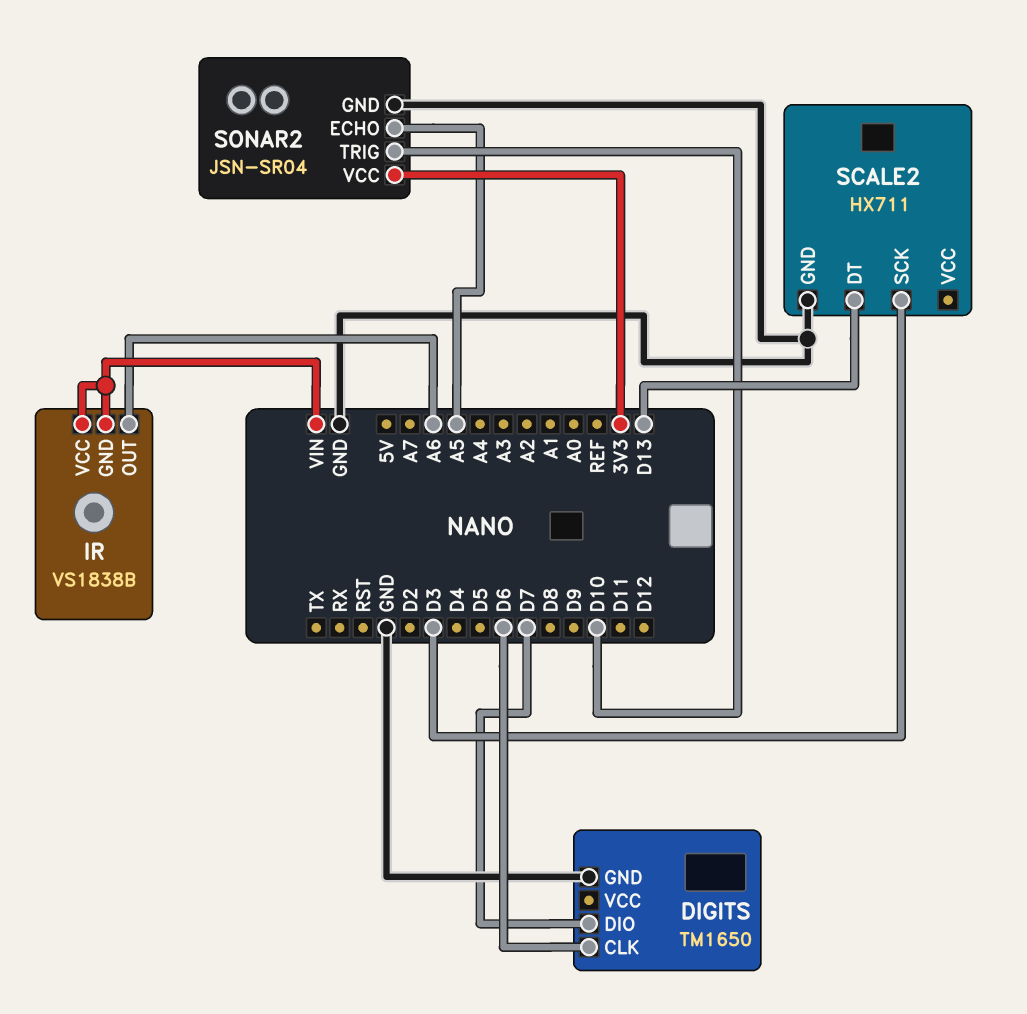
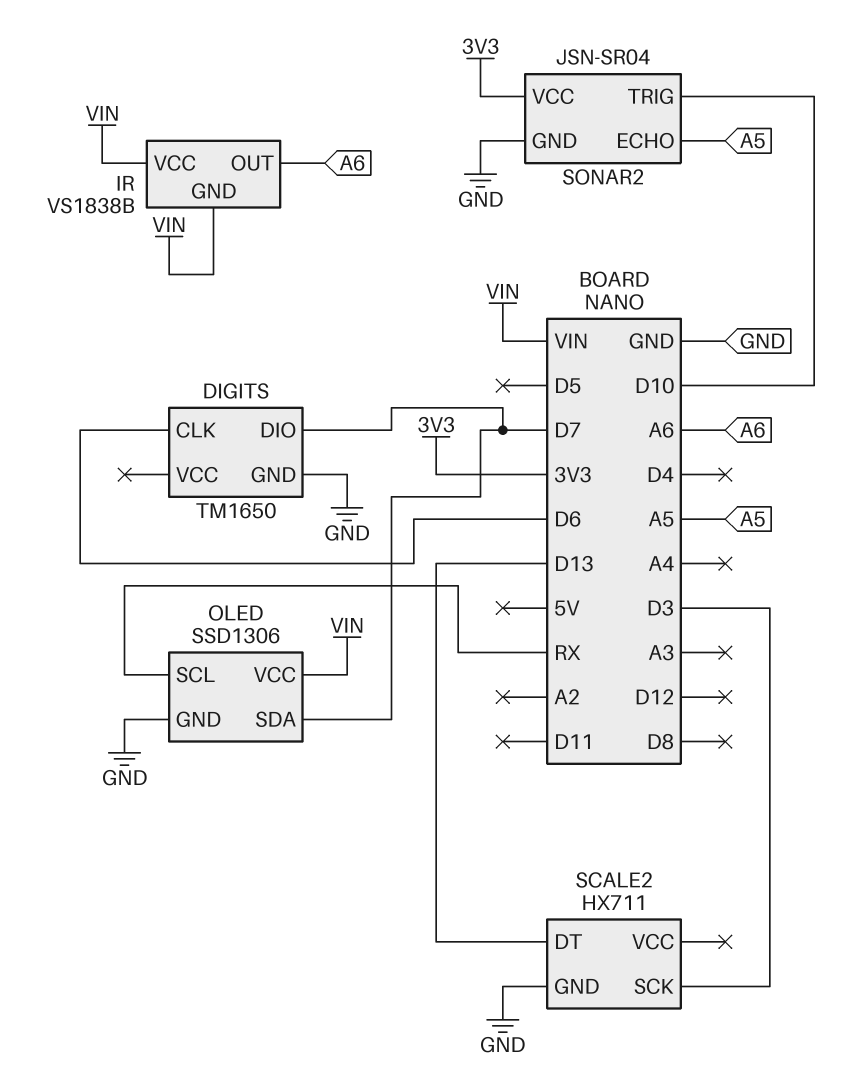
OLED: none -> SSD1306
OLED pin GND: none -> GND
OLED pin SCL: none -> RX
OLED pin SDA: none -> D7
OLED pin VCC: none -> VIN

